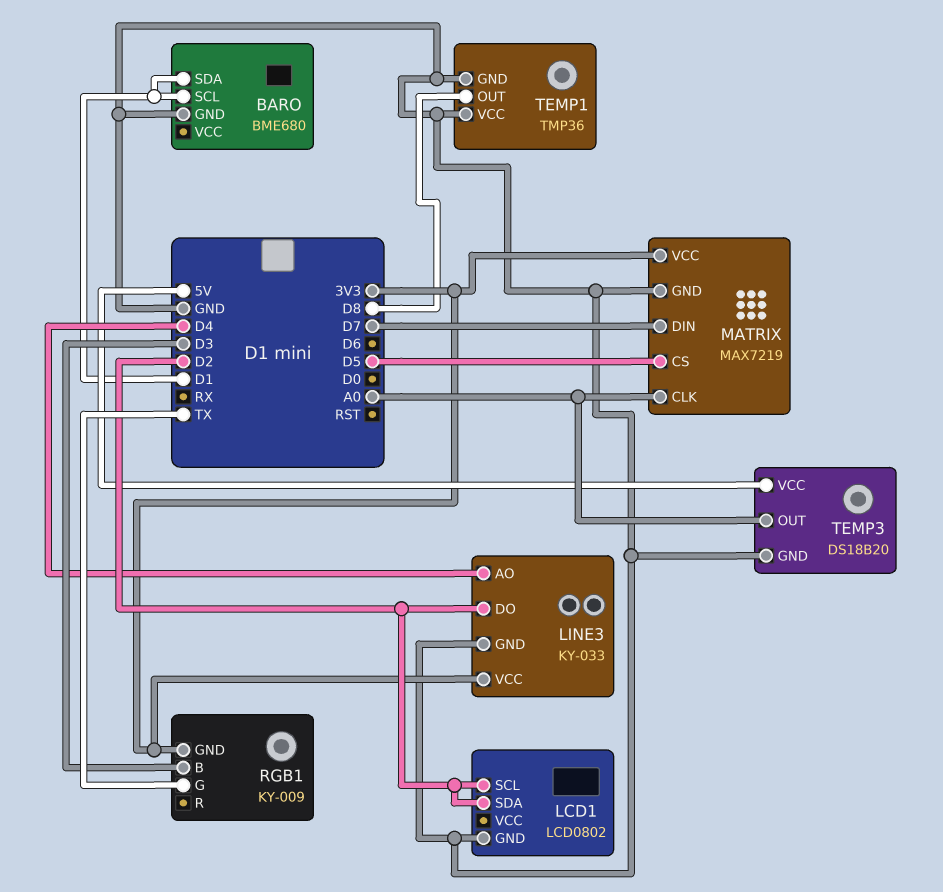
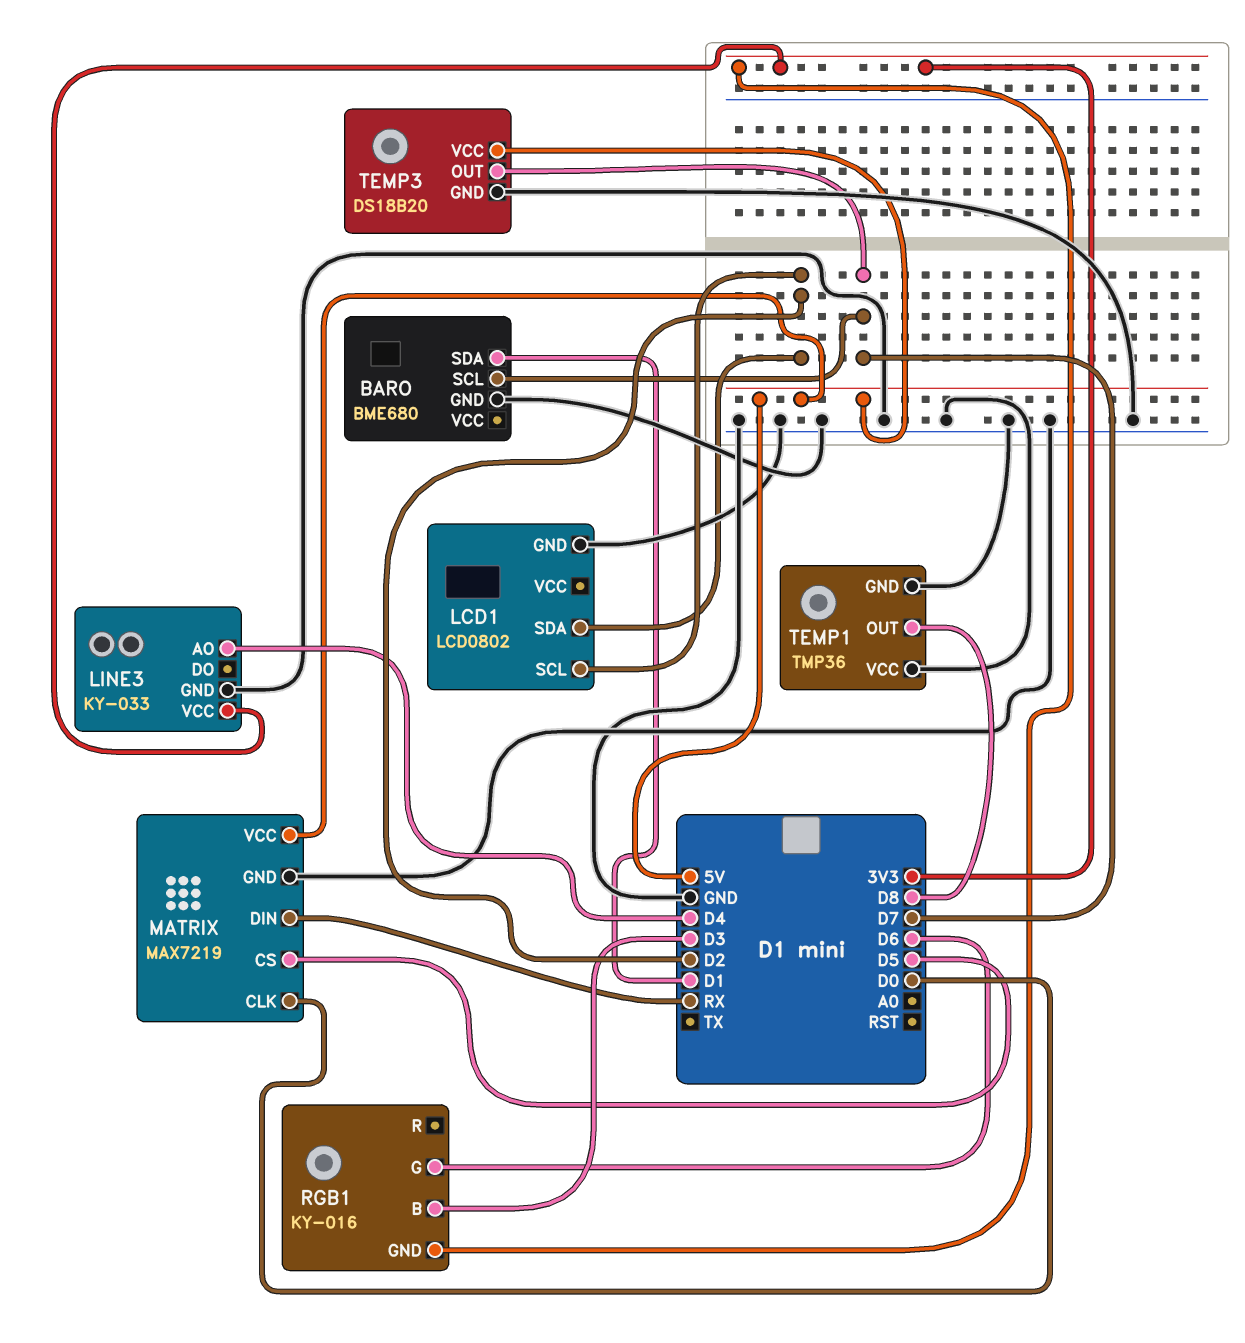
BARO pin SCL: D1 -> D7
LINE3 pin DO: D2 -> none
MATRIX pin CLK: A0 -> D0
MATRIX pin DIN: D7 -> RX
MATRIX pin VCC: 3V3 -> 5V
RGB1: KY-009 -> KY-016
RGB1 pin G: TX -> D6
TEMP3 pin OUT: A0 -> D7

